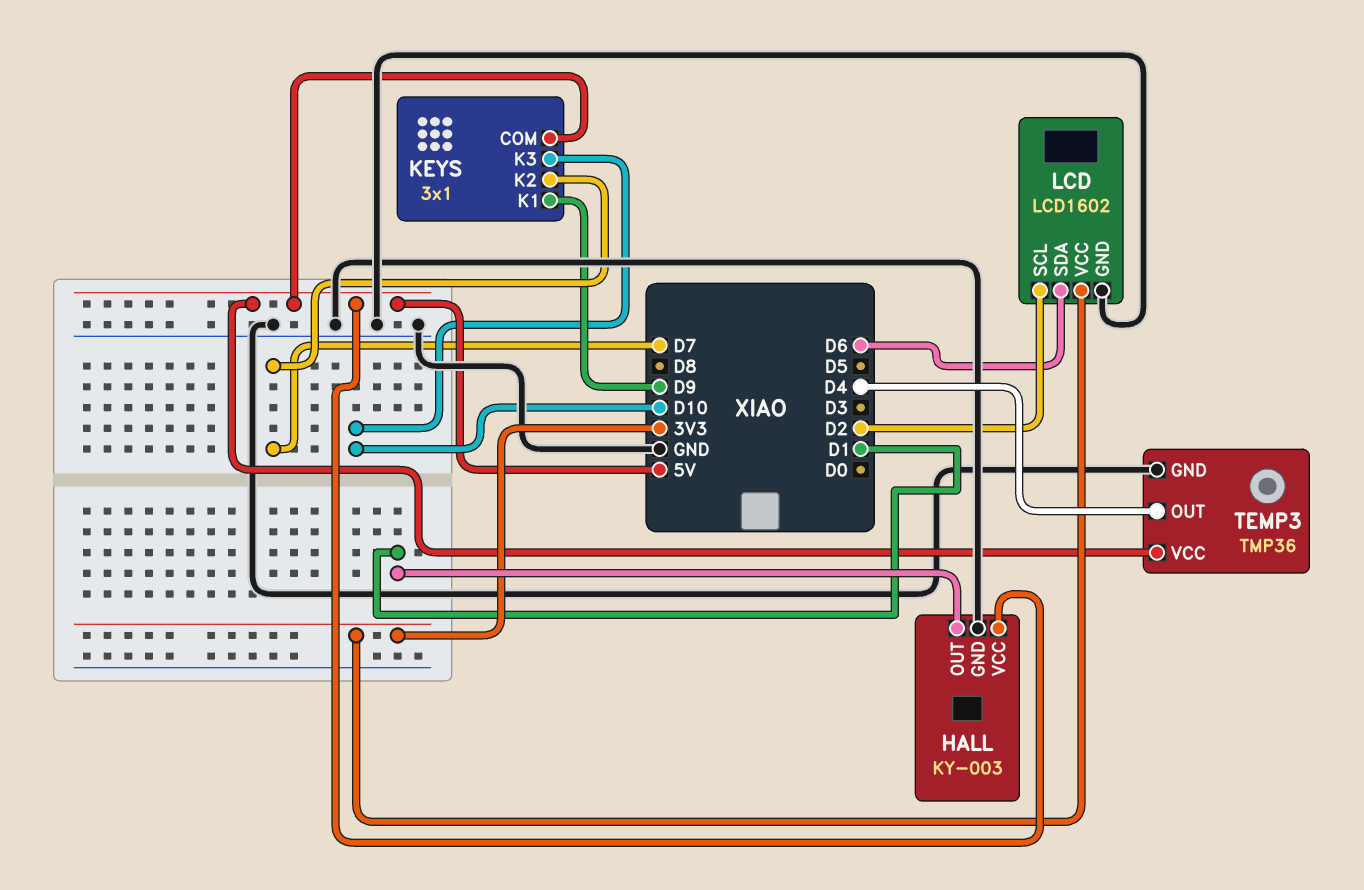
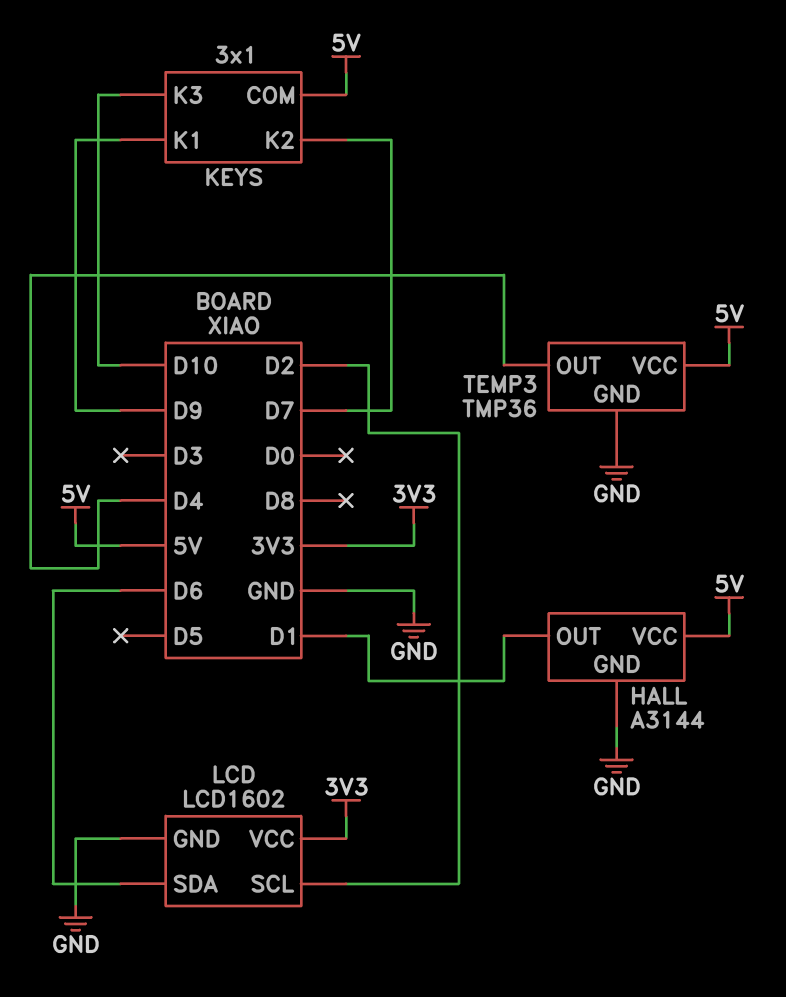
HALL: KY-003 -> A3144

